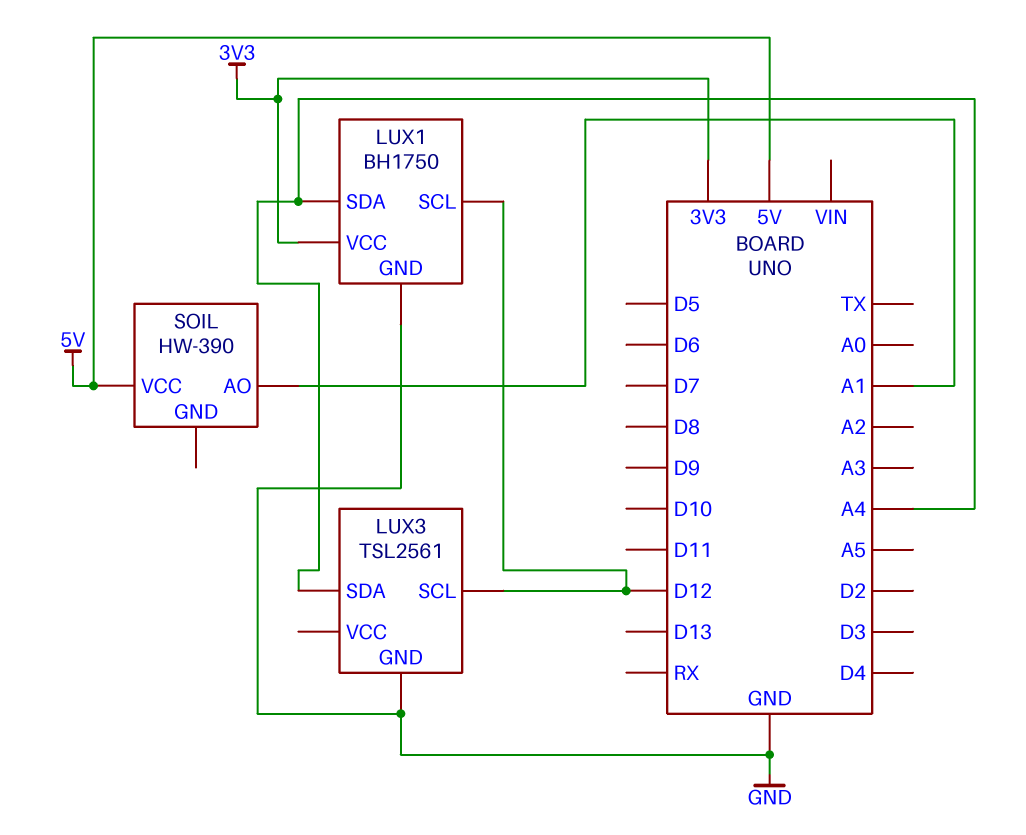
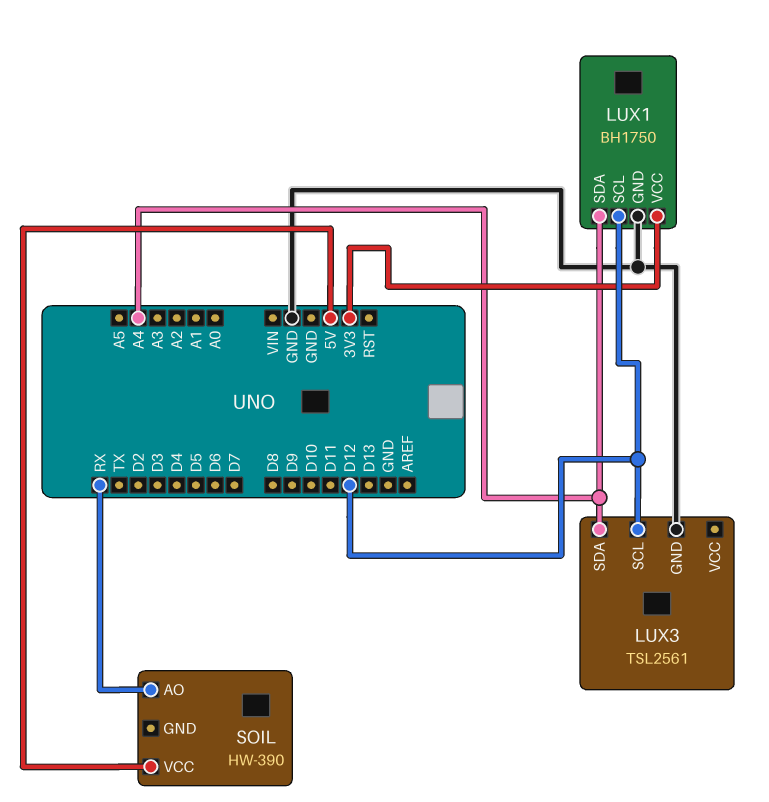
SOIL pin AO: A1 -> RX

